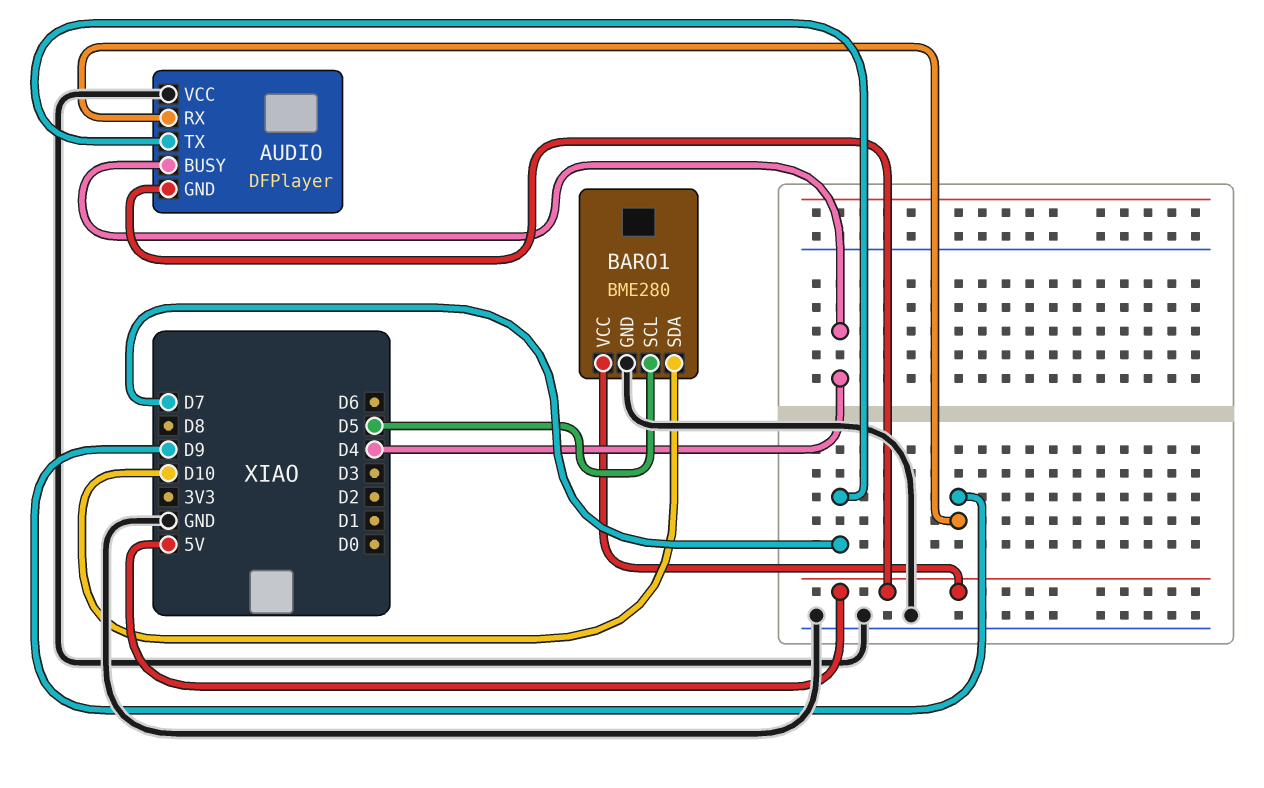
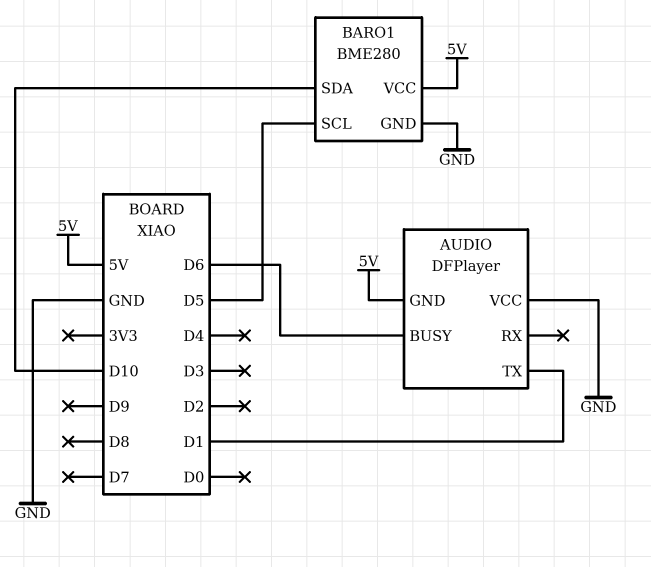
AUDIO pin BUSY: D4 -> D6
AUDIO pin RX: D9 -> none
AUDIO pin TX: D7 -> D1

